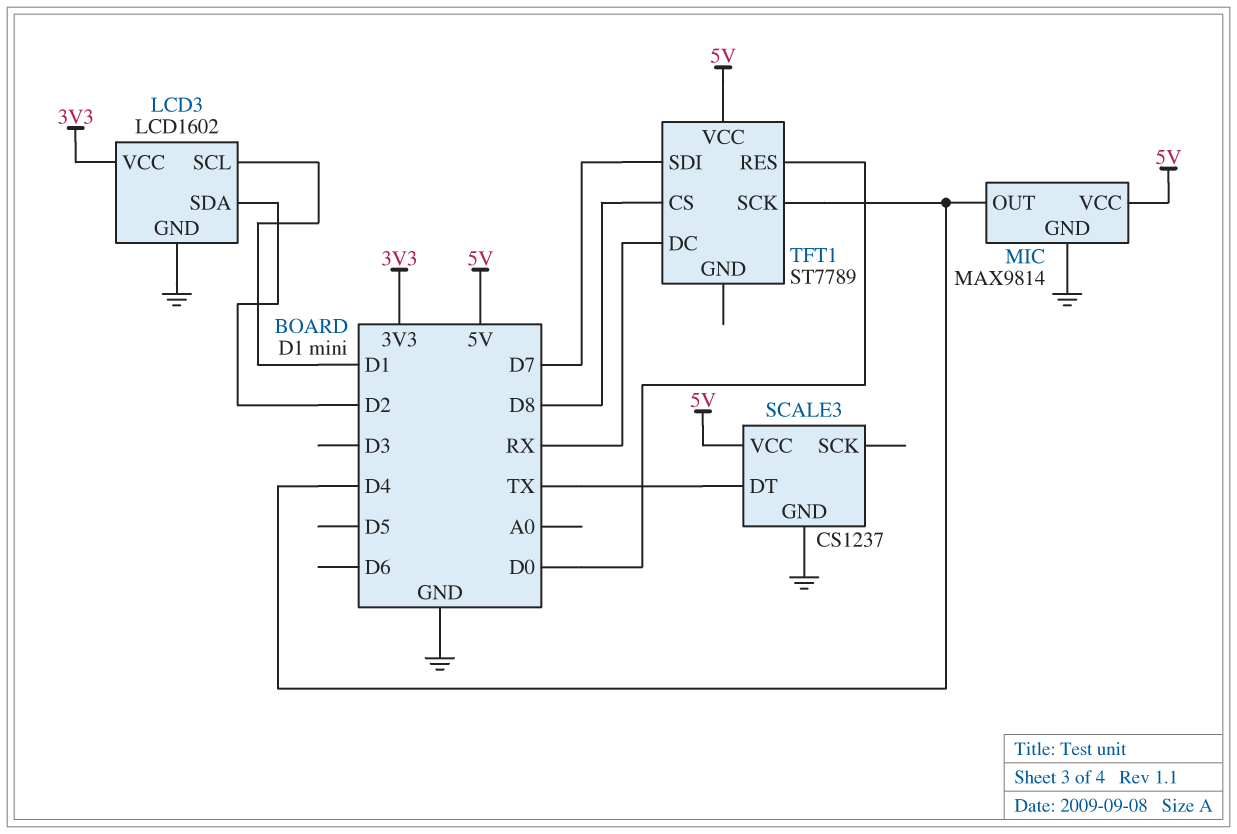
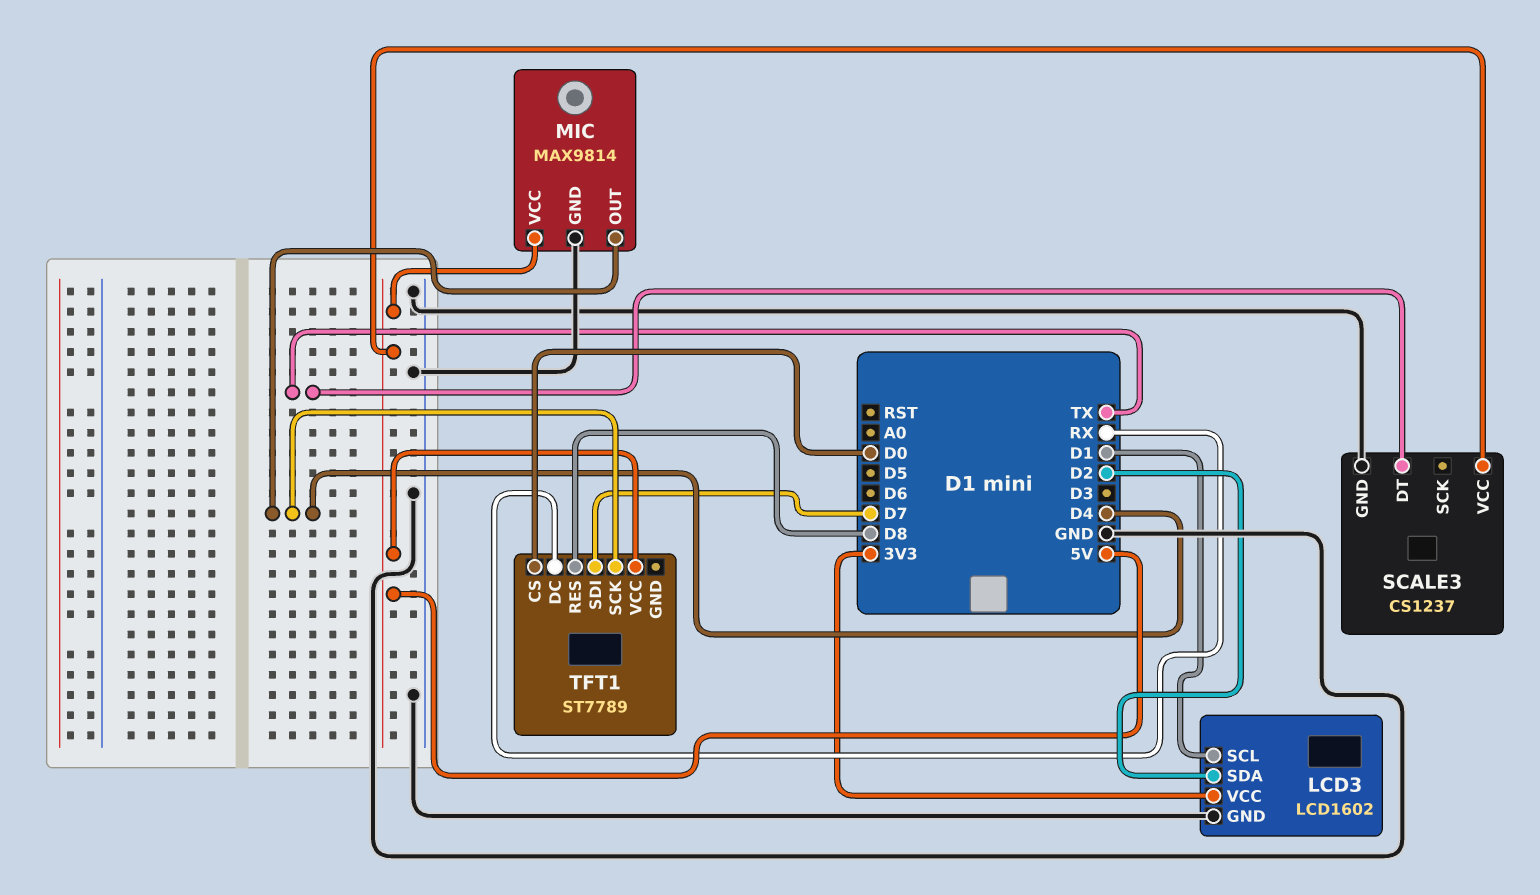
TFT1 pin CS: D8 -> D0
TFT1 pin RES: D0 -> D8

